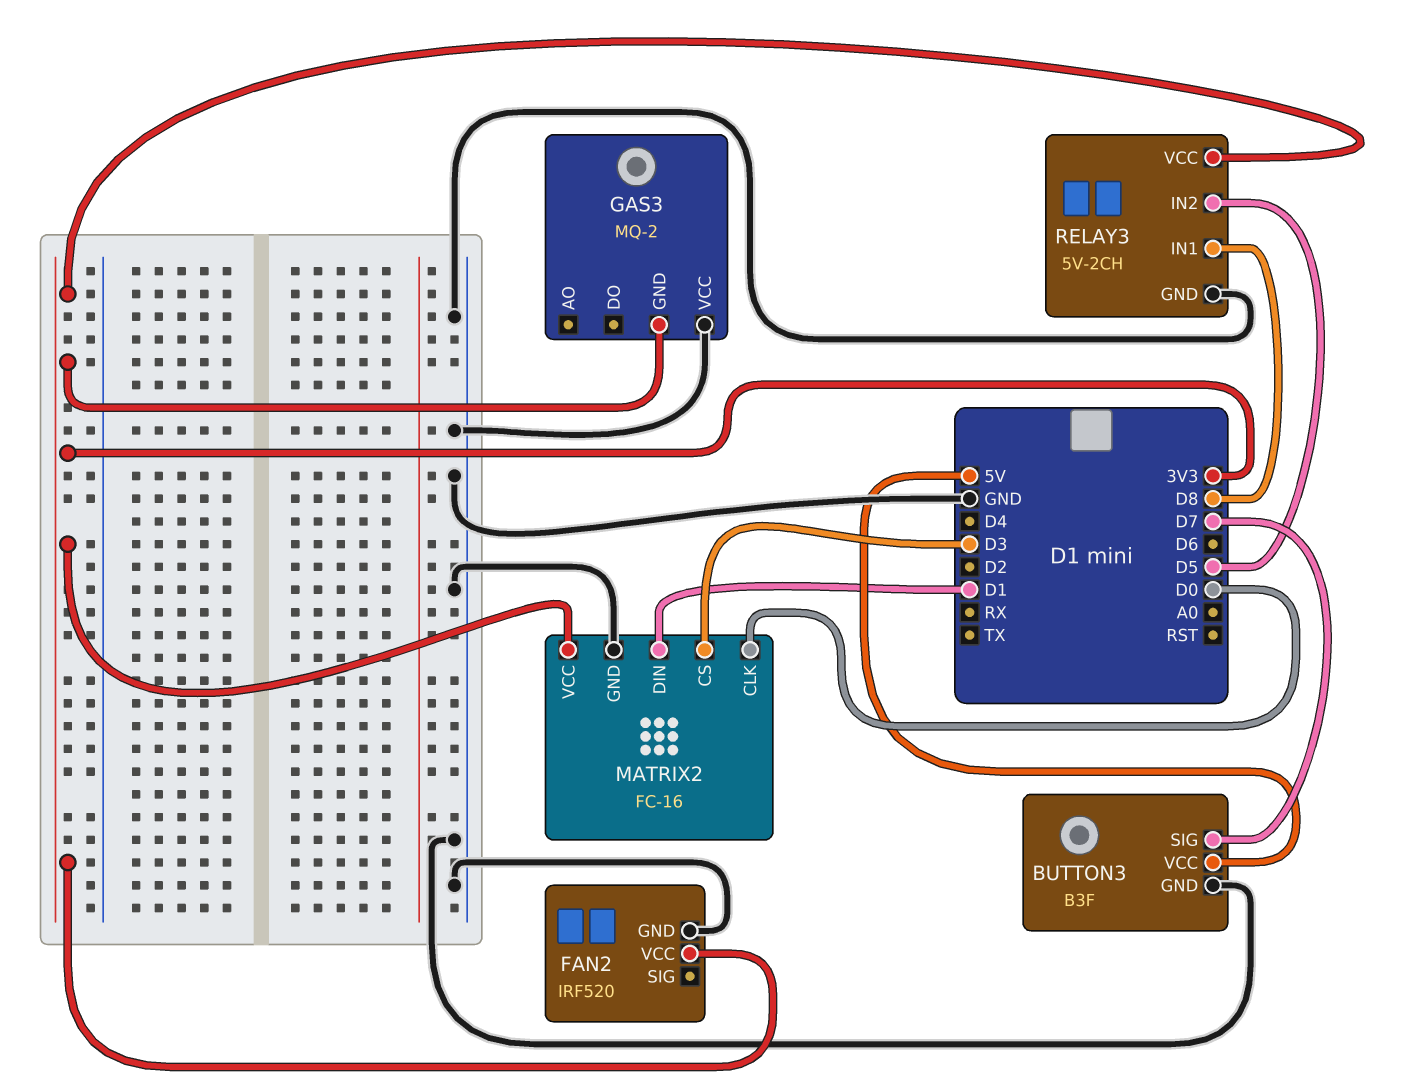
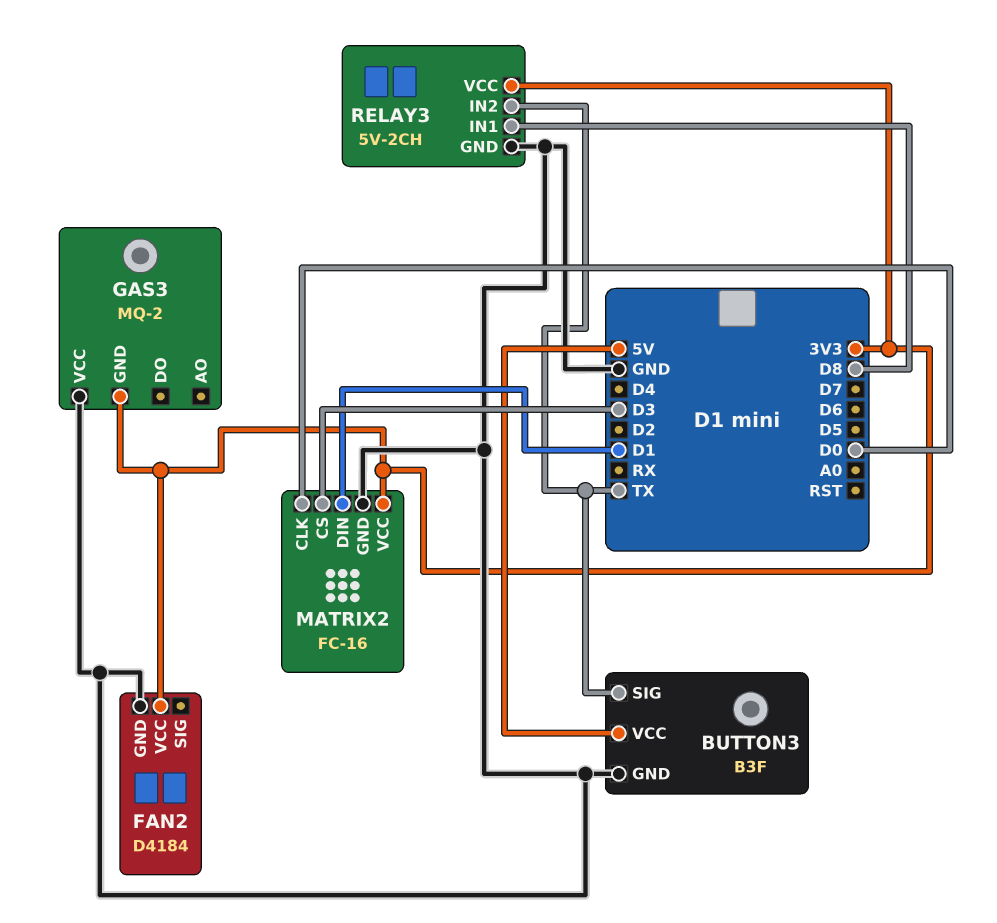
BUTTON3 pin SIG: D7 -> TX
FAN2: IRF520 -> D4184
RELAY3 pin IN2: D5 -> TX

